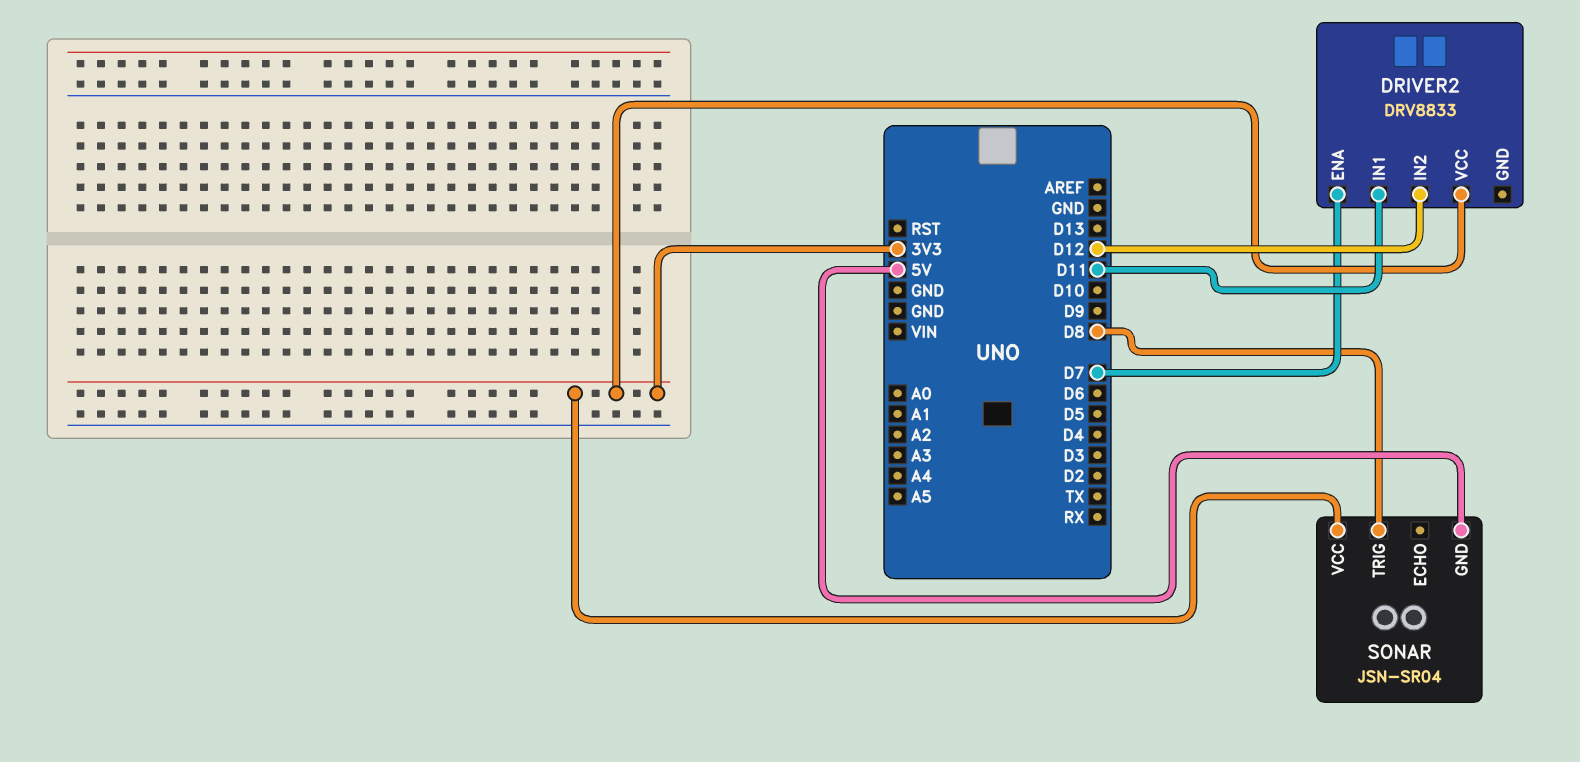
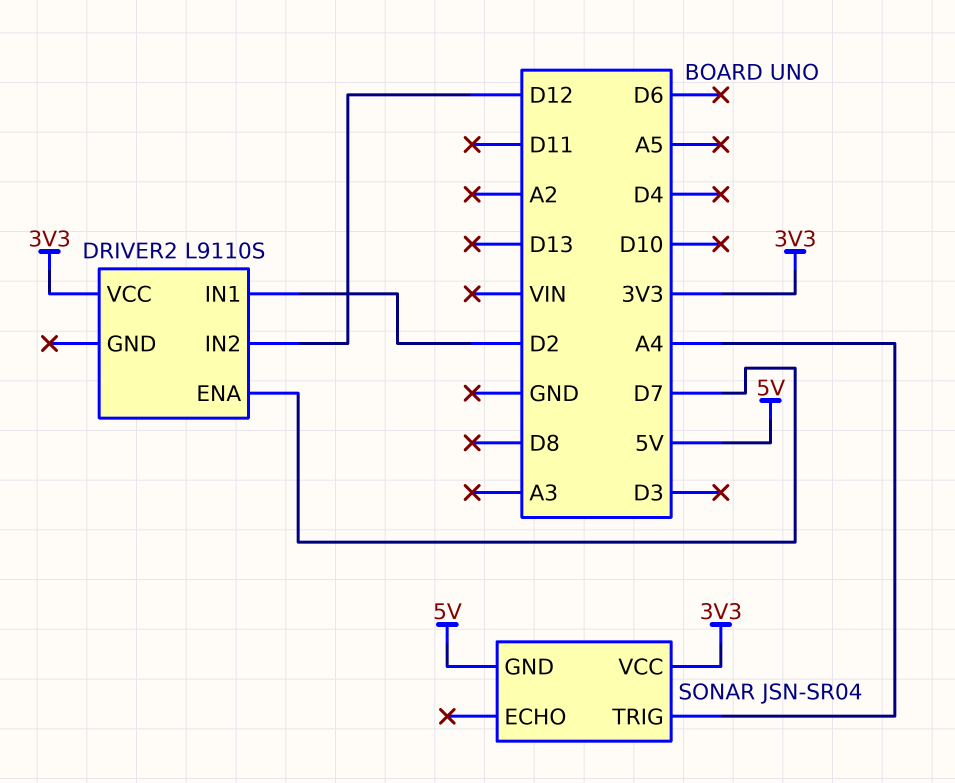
DRIVER2: DRV8833 -> L9110S
DRIVER2 pin IN1: D11 -> D2
SONAR pin TRIG: D8 -> A4

